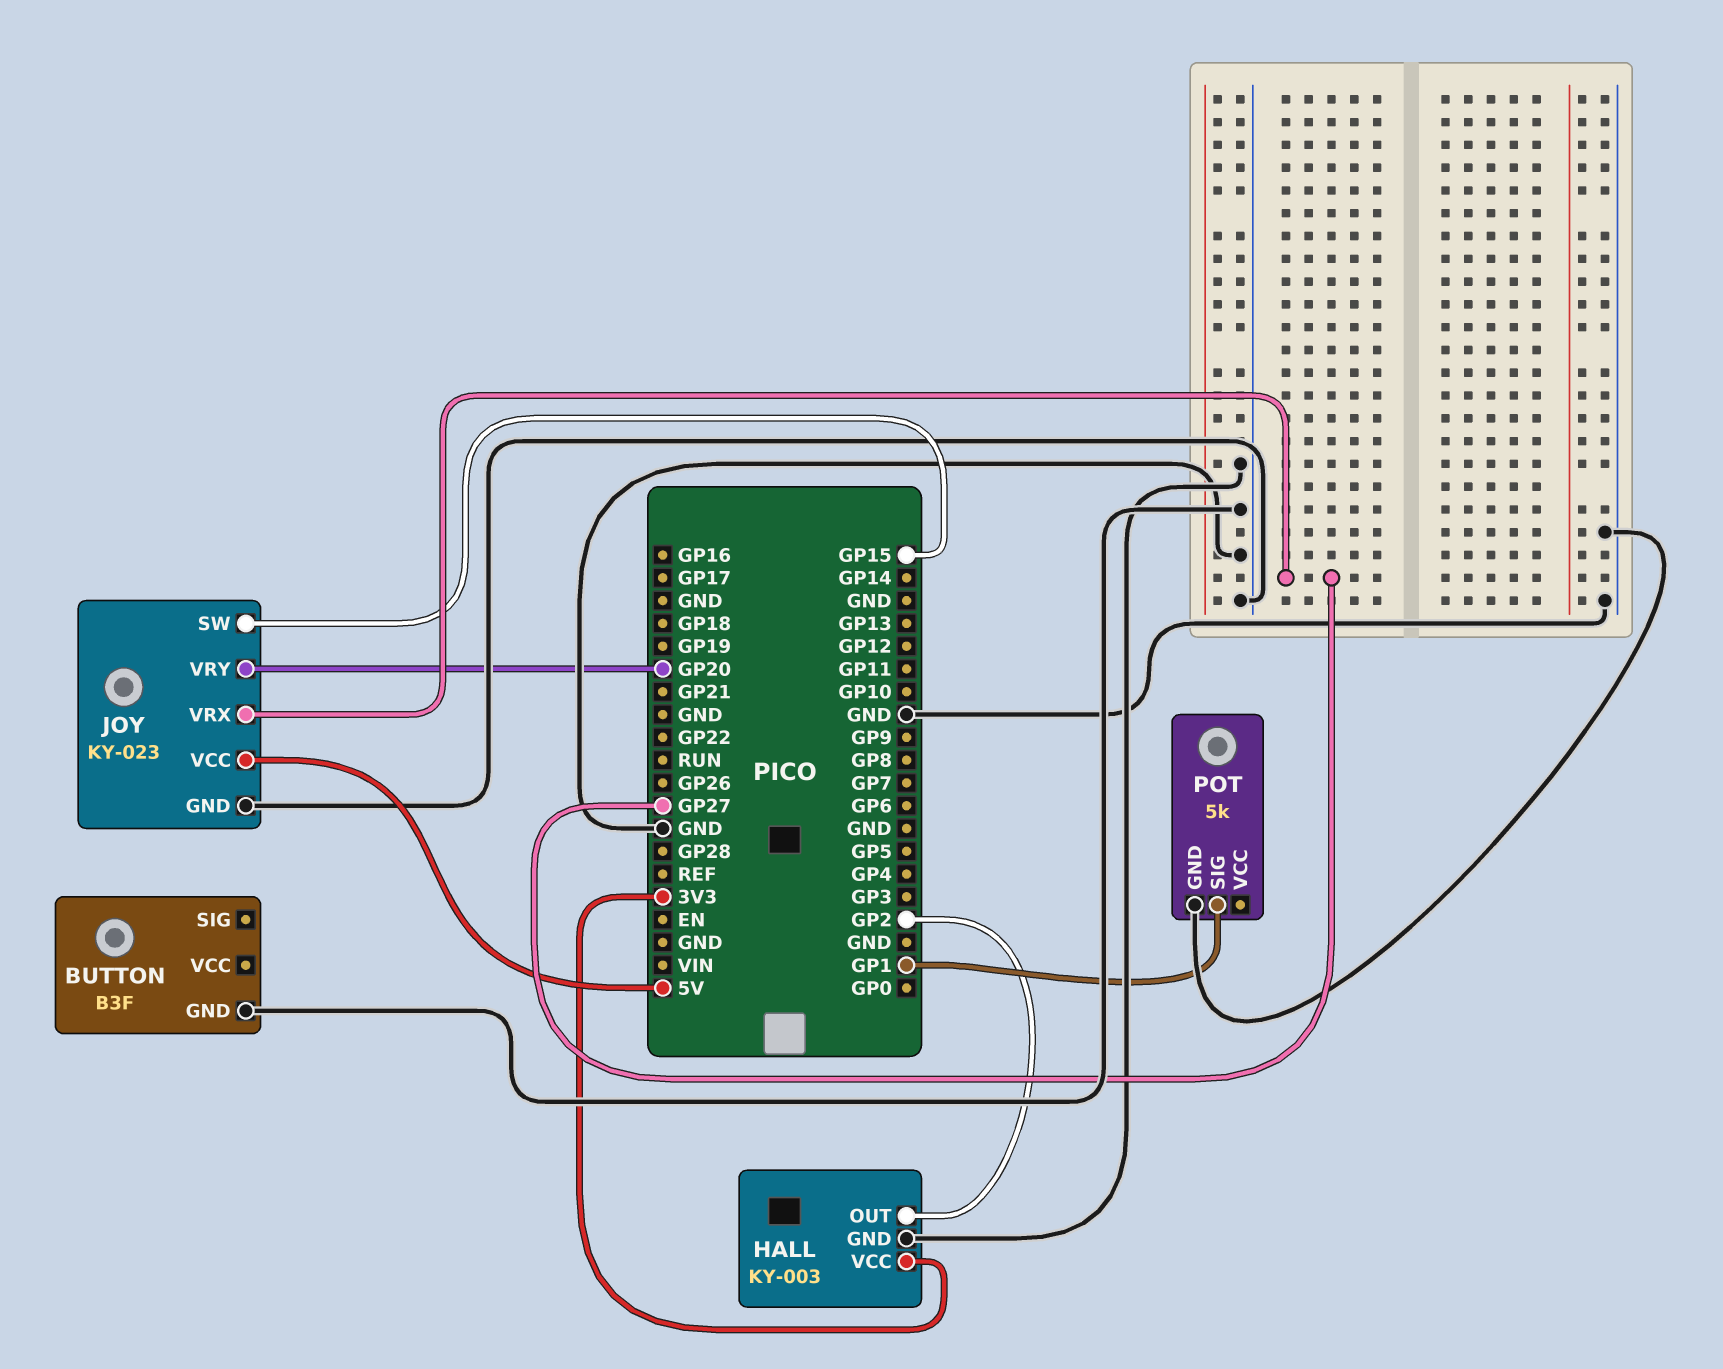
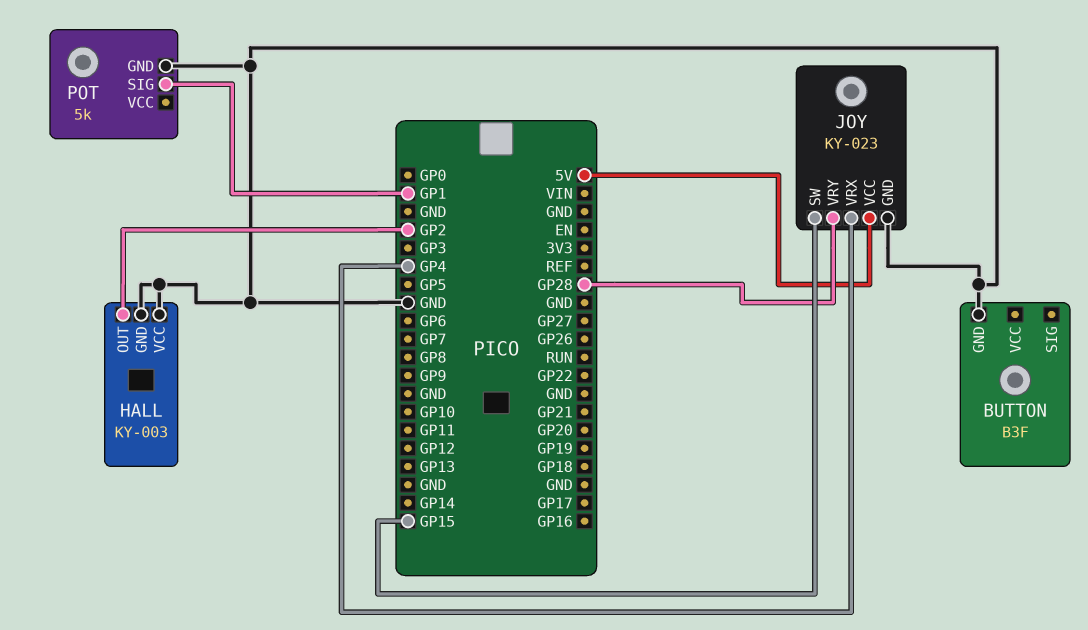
HALL pin VCC: 3V3 -> GND
JOY pin VRX: GP27 -> GP4
JOY pin VRY: GP20 -> GP28

